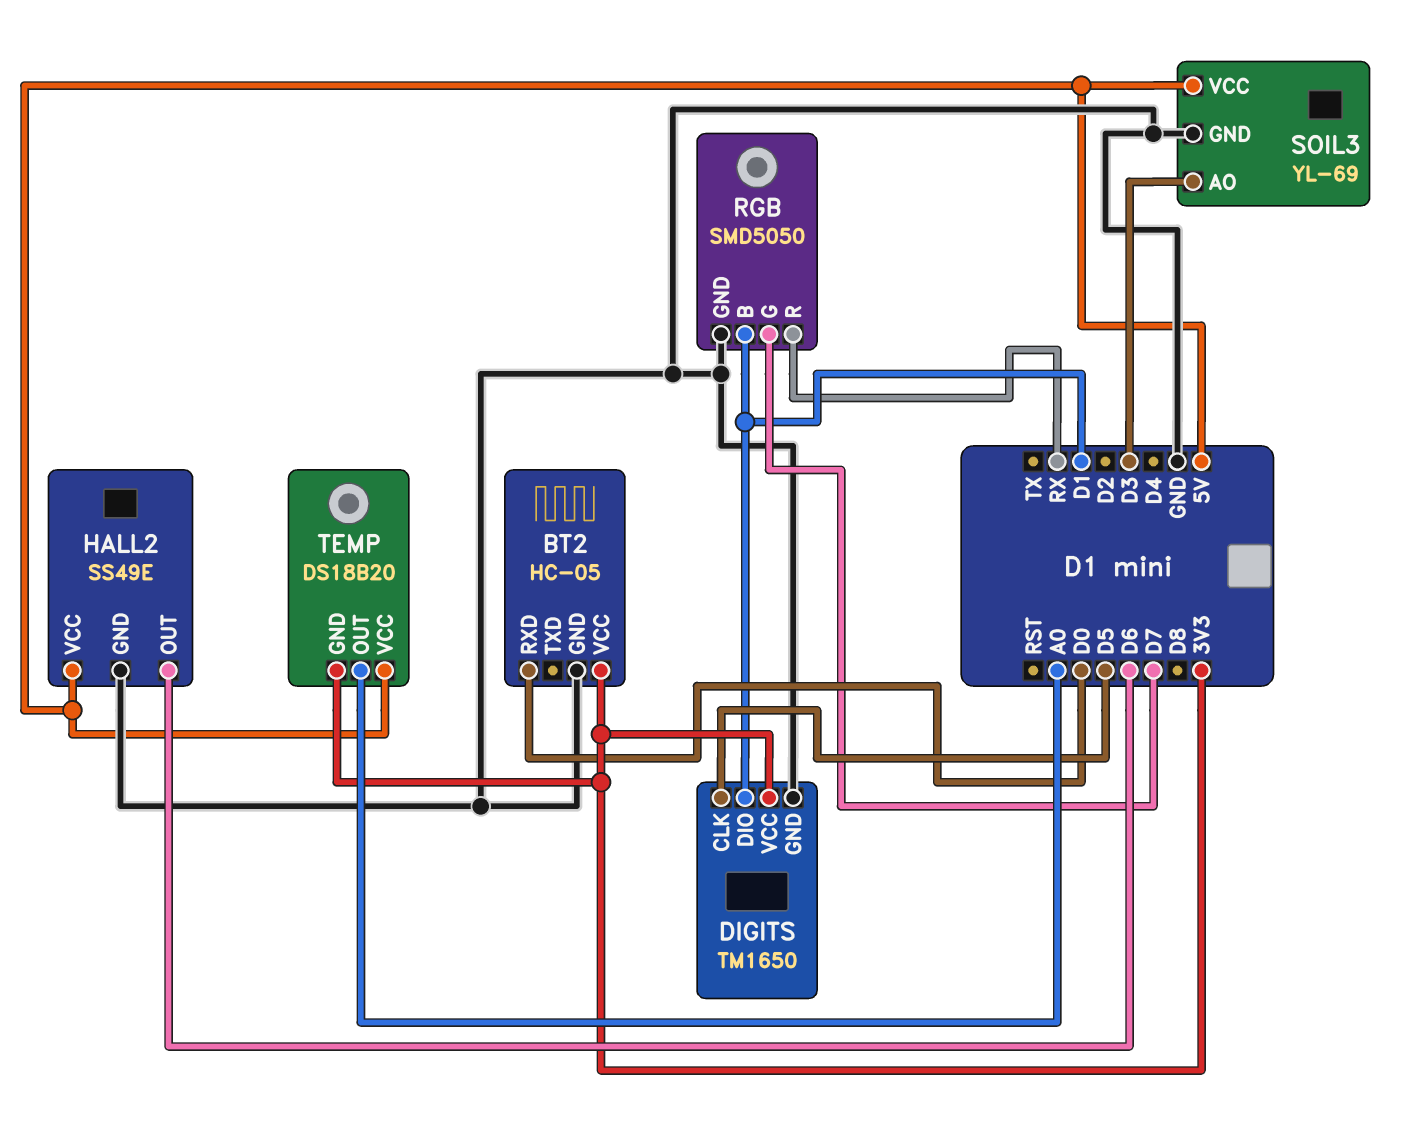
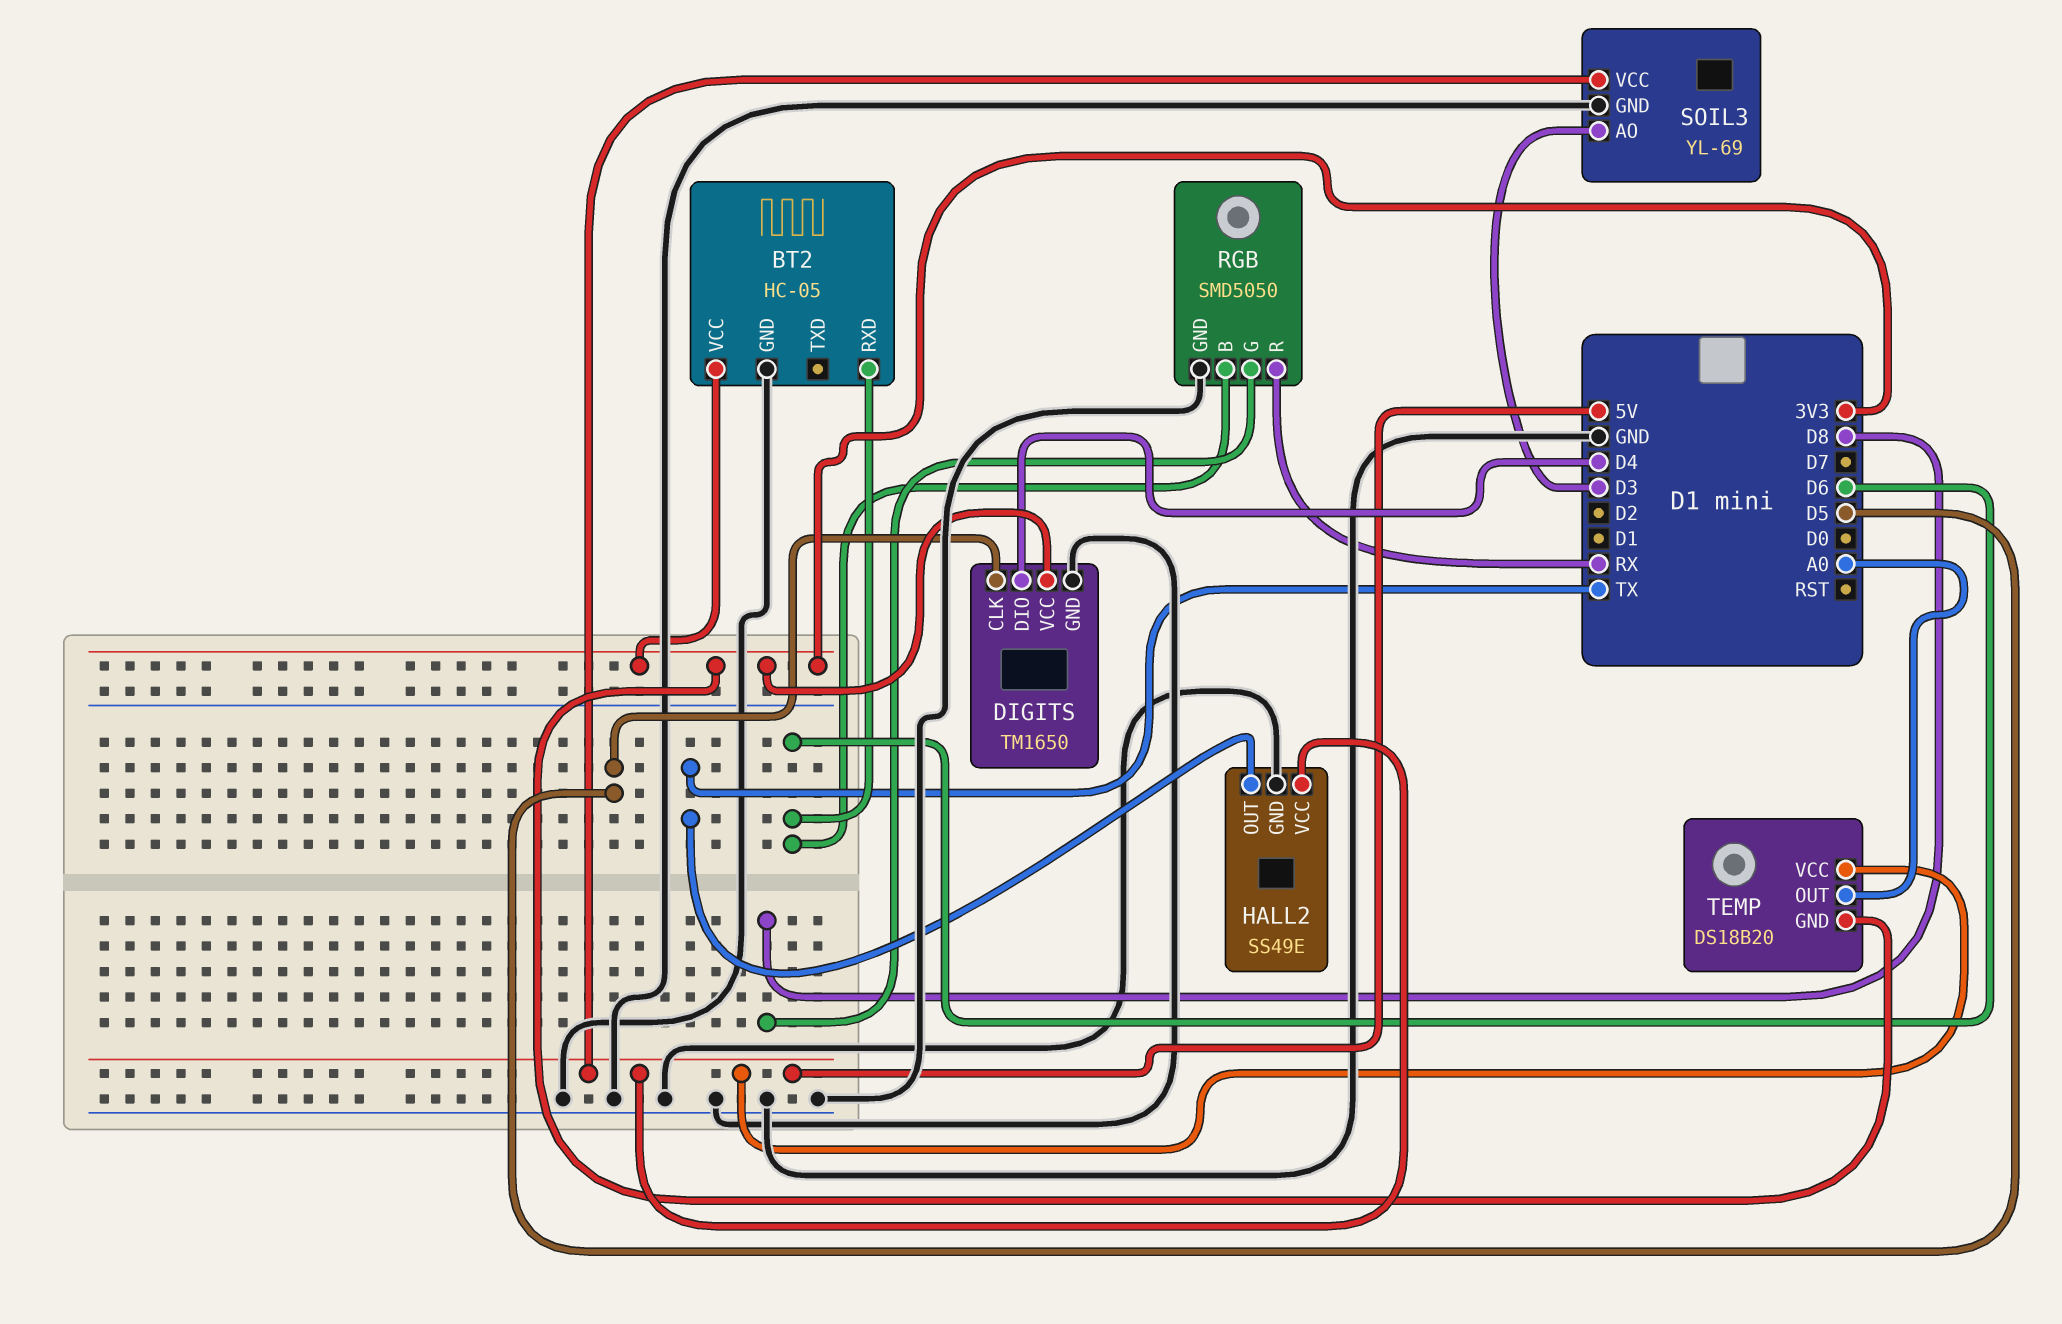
BT2 pin RXD: D0 -> D6
DIGITS pin DIO: D1 -> D4
HALL2 pin OUT: D6 -> TX
RGB pin B: D1 -> D6
RGB pin G: D7 -> D8

